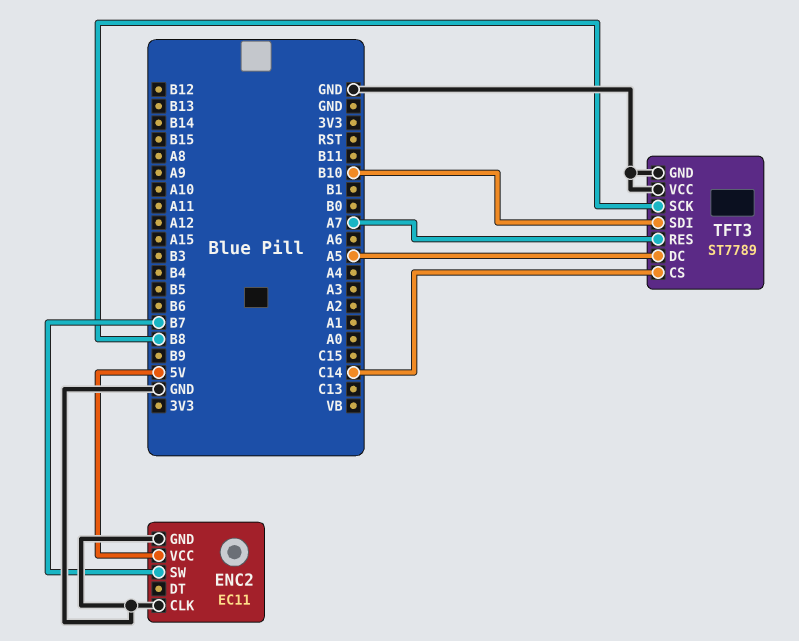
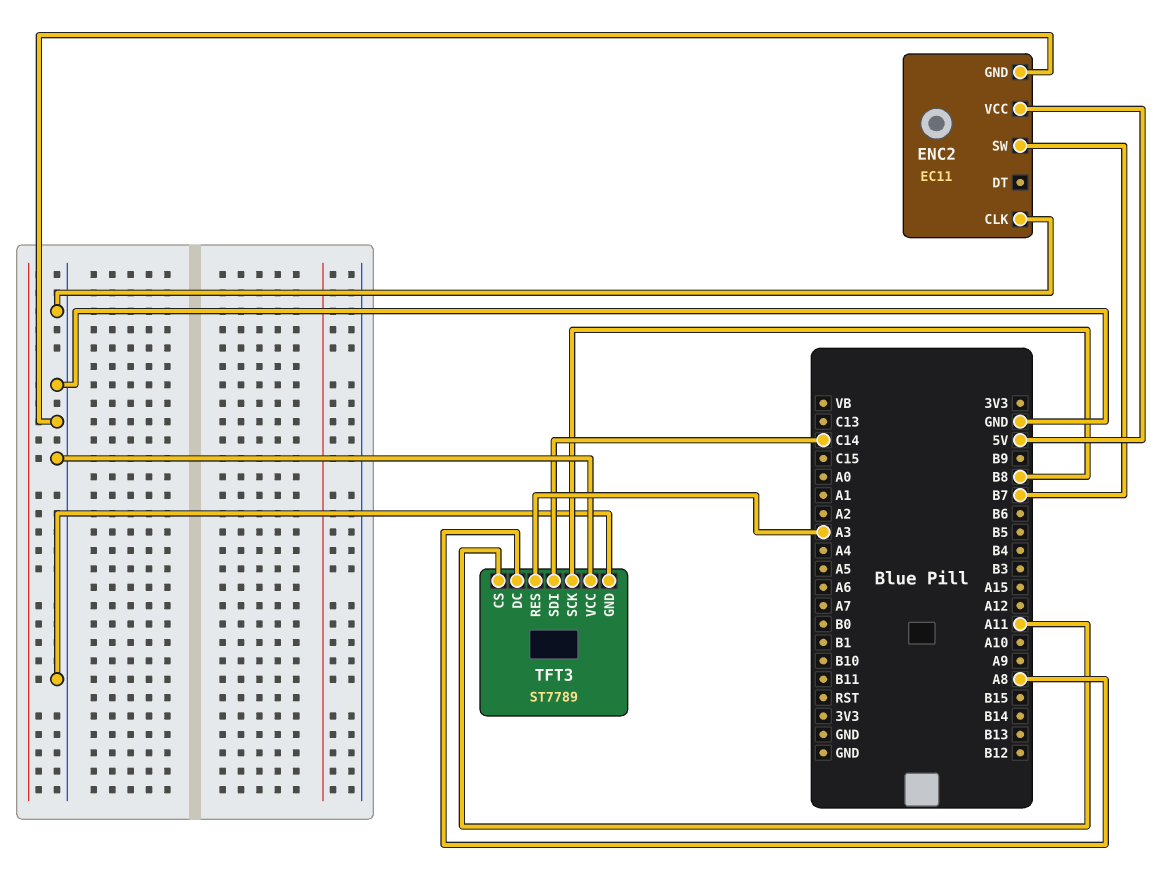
TFT3 pin CS: C14 -> A11
TFT3 pin DC: A5 -> A8
TFT3 pin RES: A7 -> A3
TFT3 pin SDI: B10 -> C14

